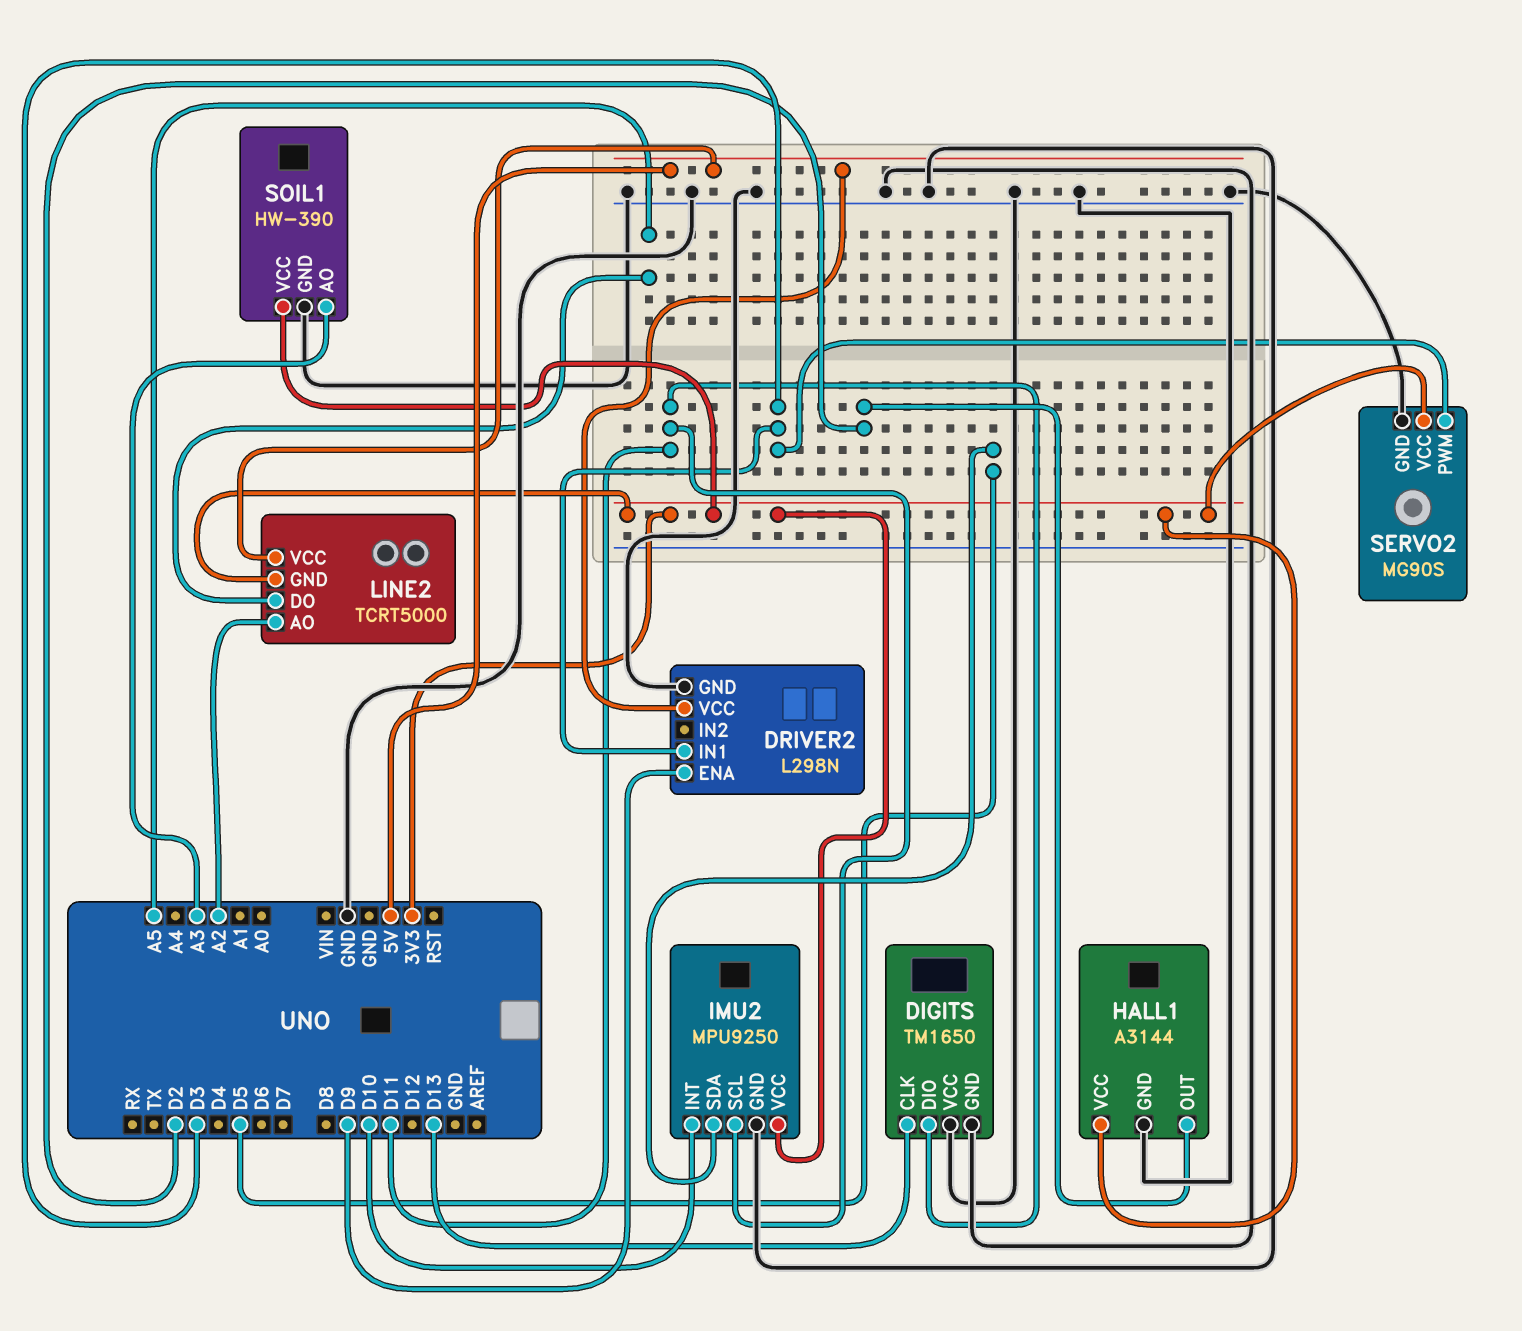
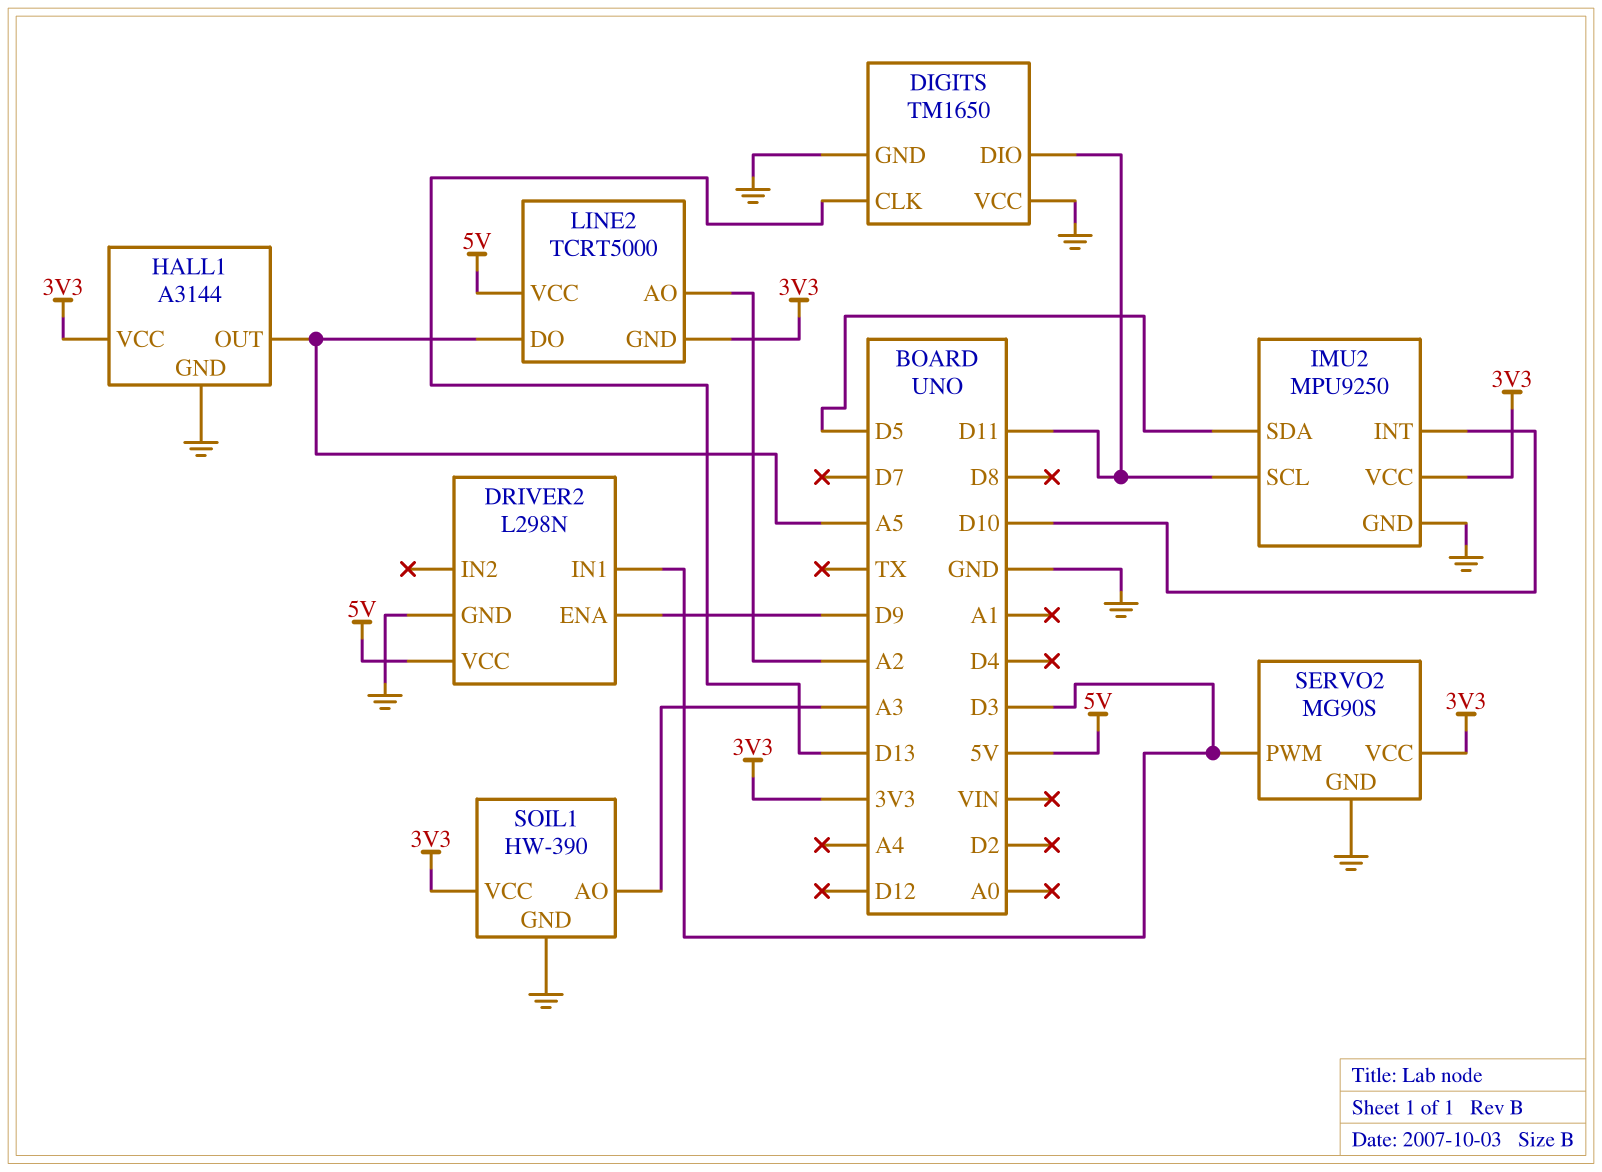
HALL1 pin OUT: D2 -> A5

